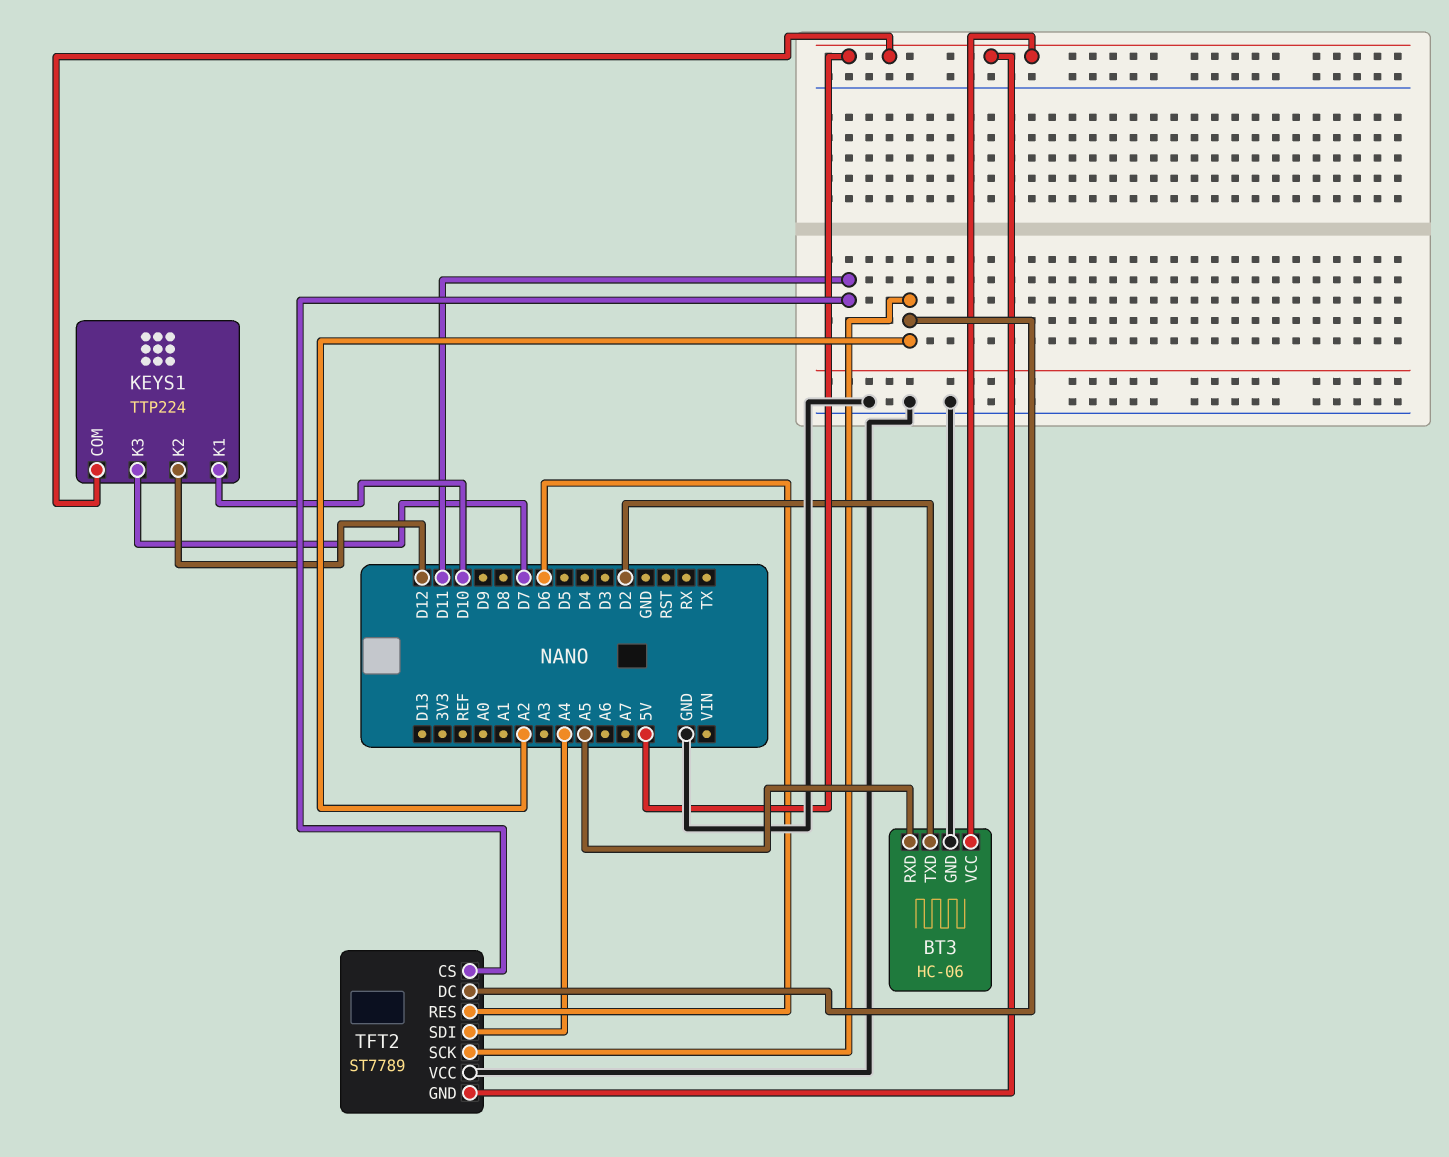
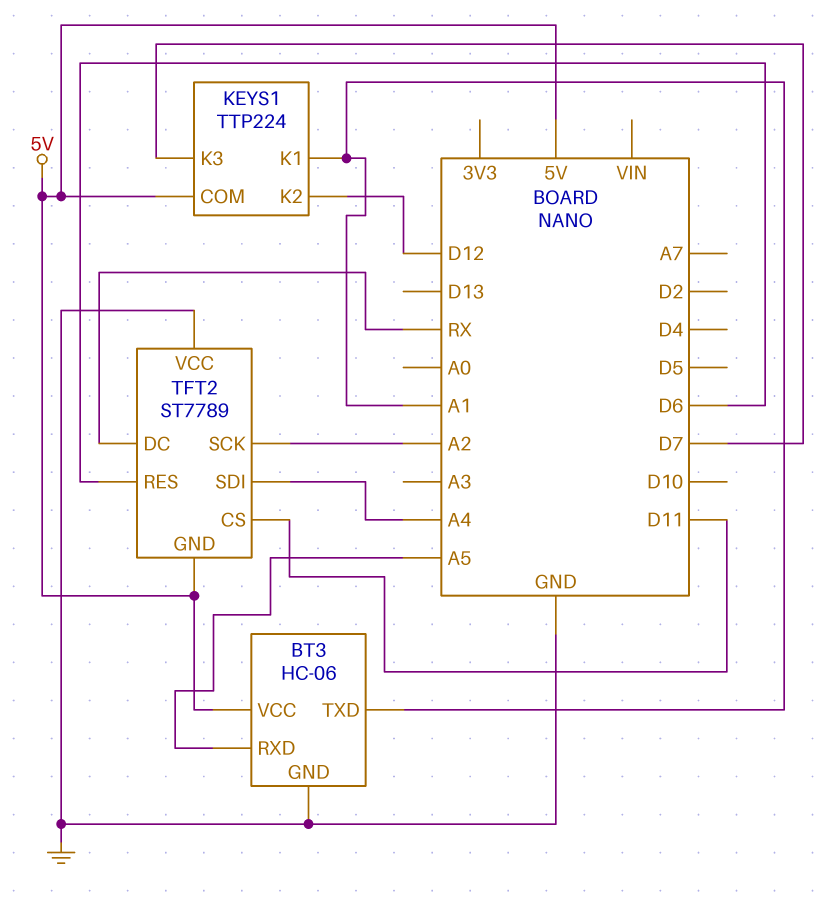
BT3 pin TXD: D2 -> A1
KEYS1 pin K1: D10 -> A1
TFT2 pin DC: A2 -> RX

